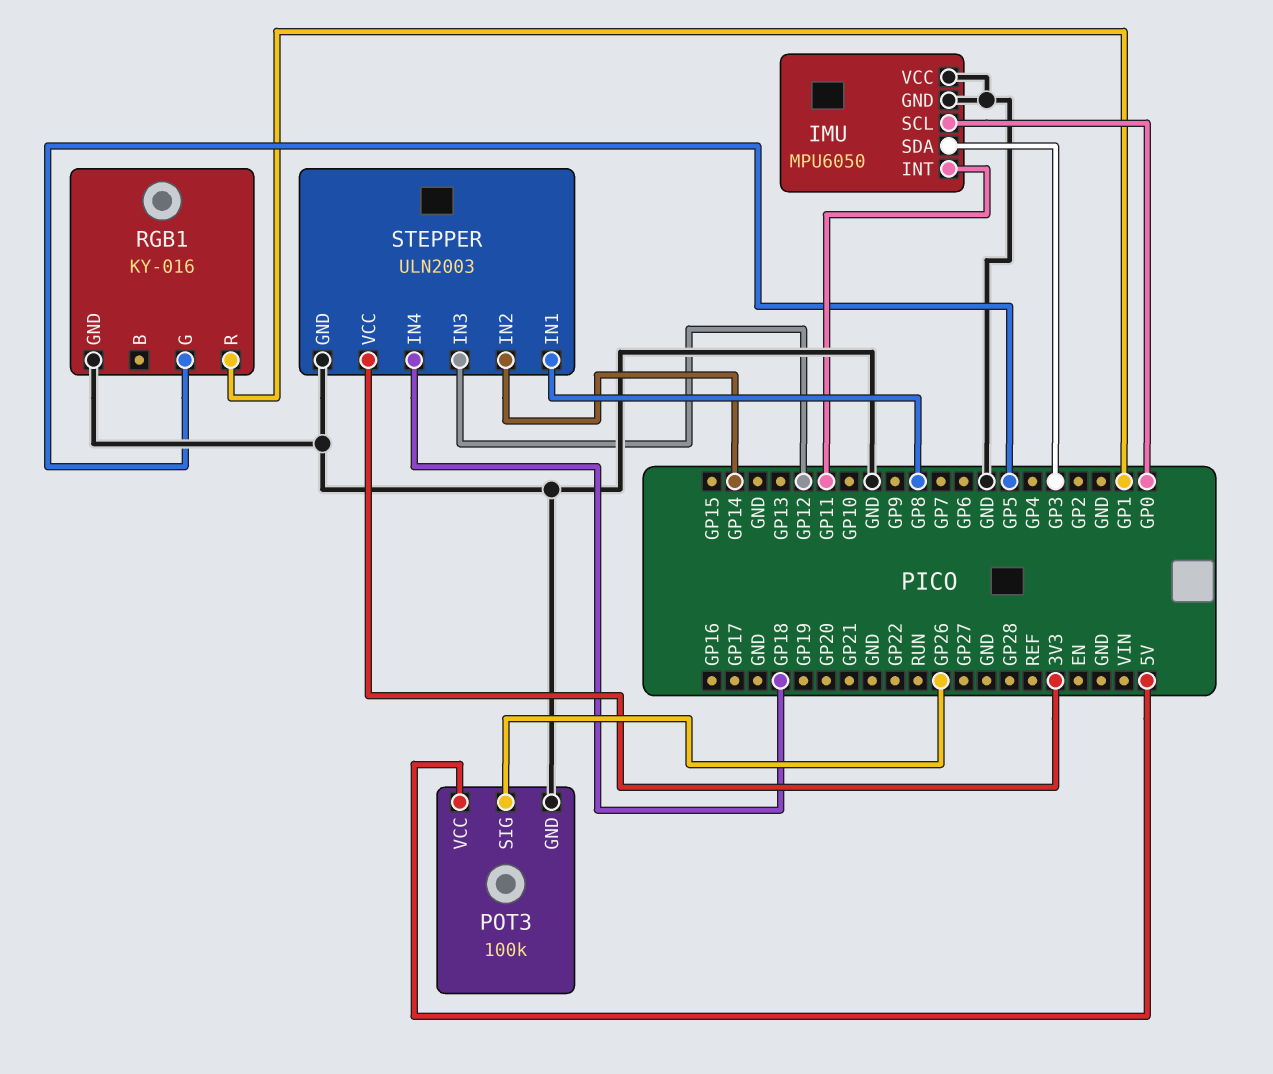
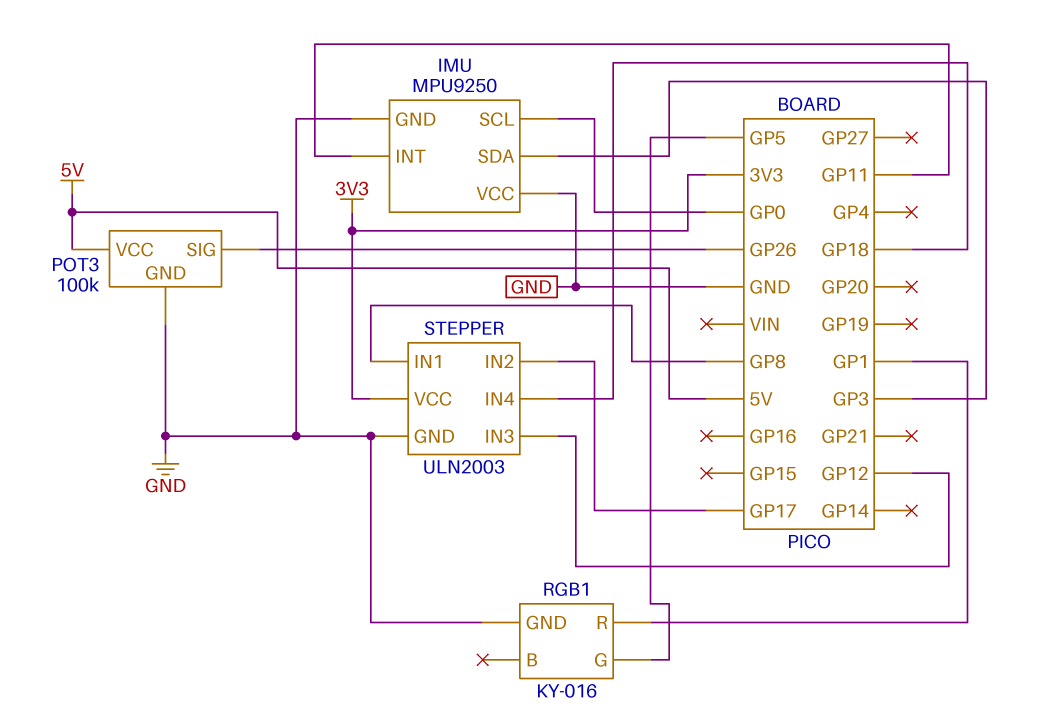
IMU: MPU6050 -> MPU9250
STEPPER pin IN2: GP14 -> GP17

